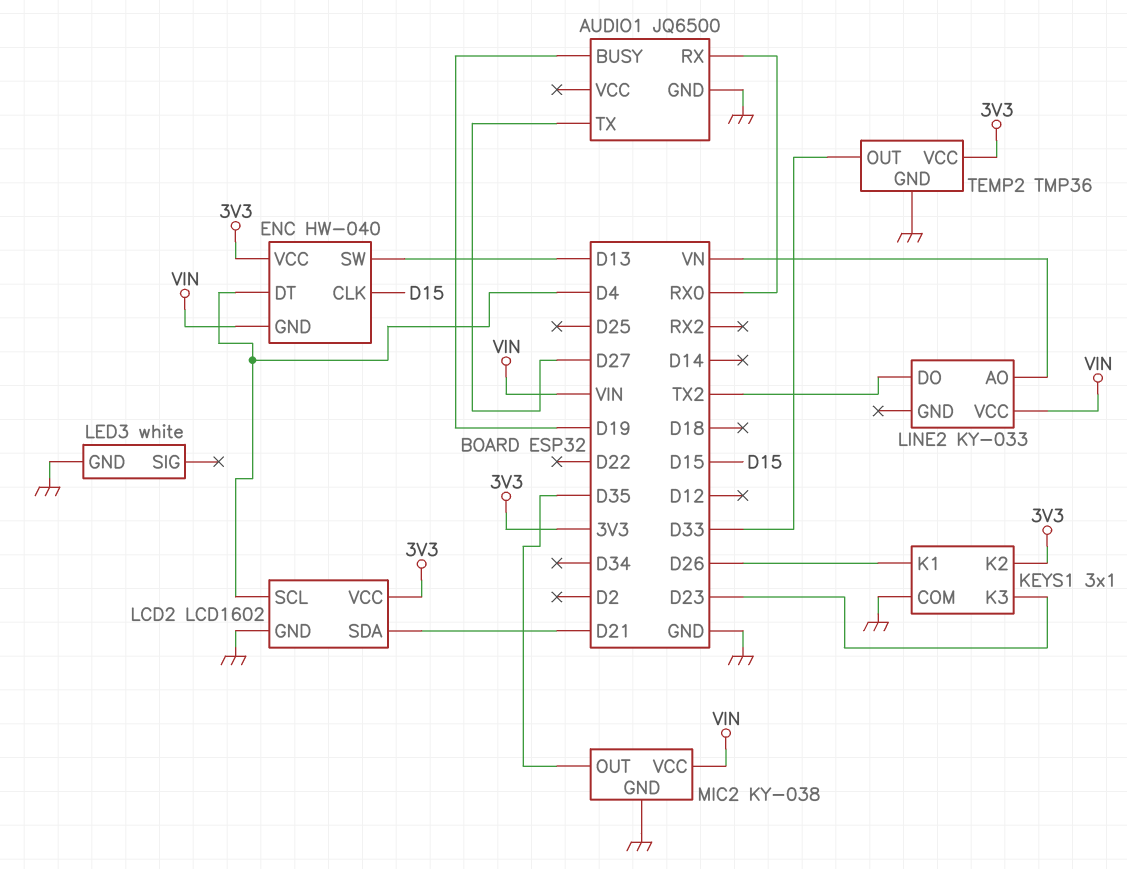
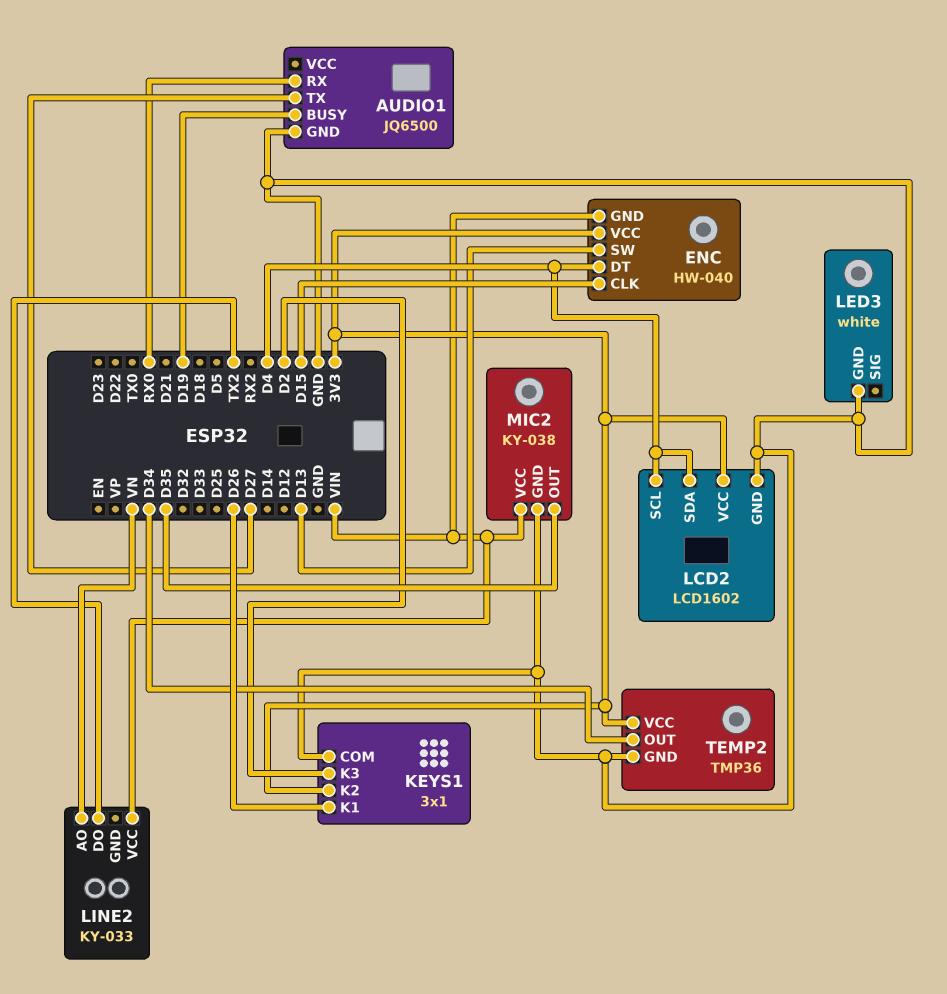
KEYS1 pin K3: D23 -> D2
LCD2 pin SDA: D21 -> D4
TEMP2 pin OUT: D33 -> D34

